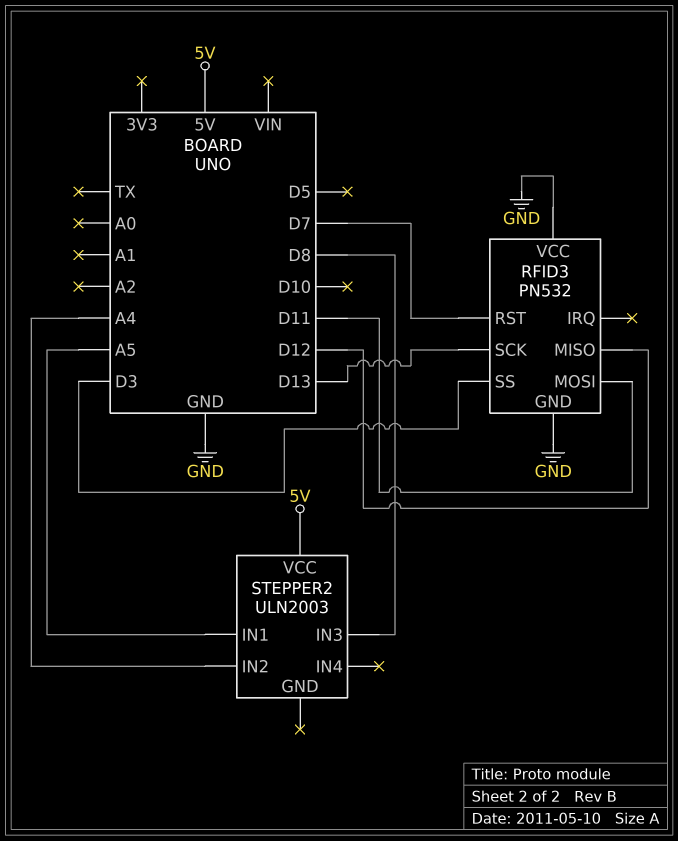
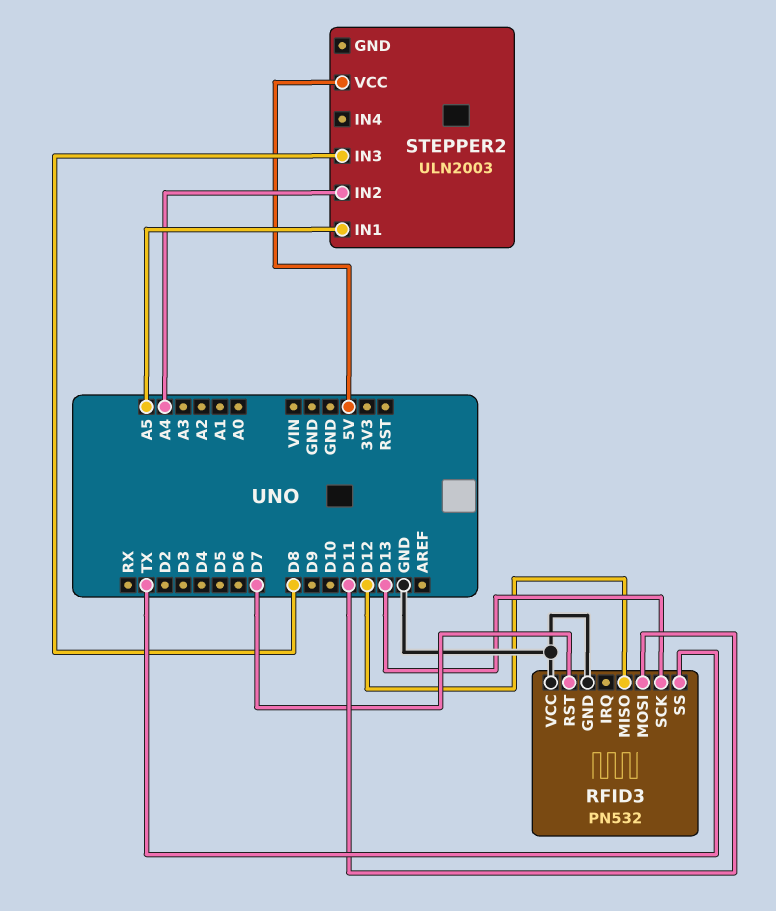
RFID3 pin SS: D3 -> TX

